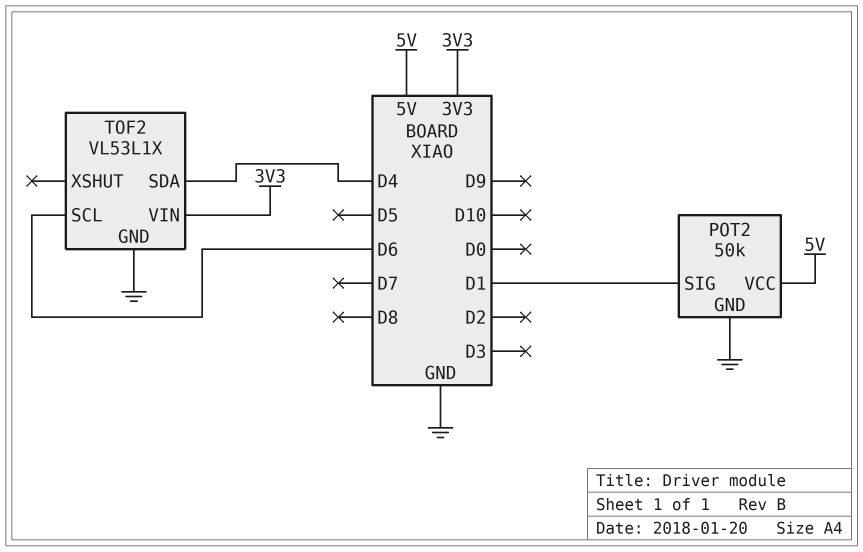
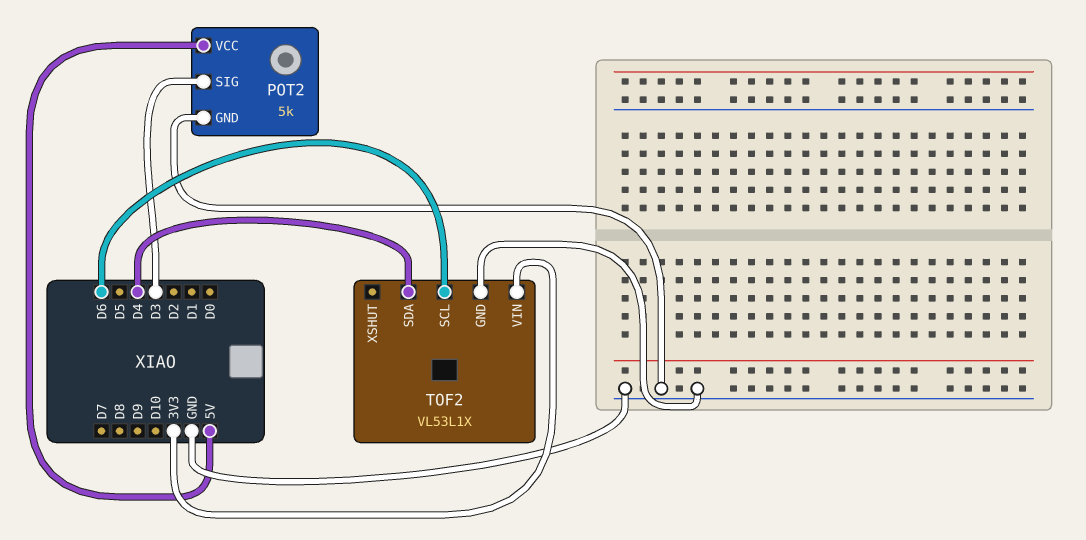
POT2: 50k -> 5k
POT2 pin SIG: D1 -> D3

